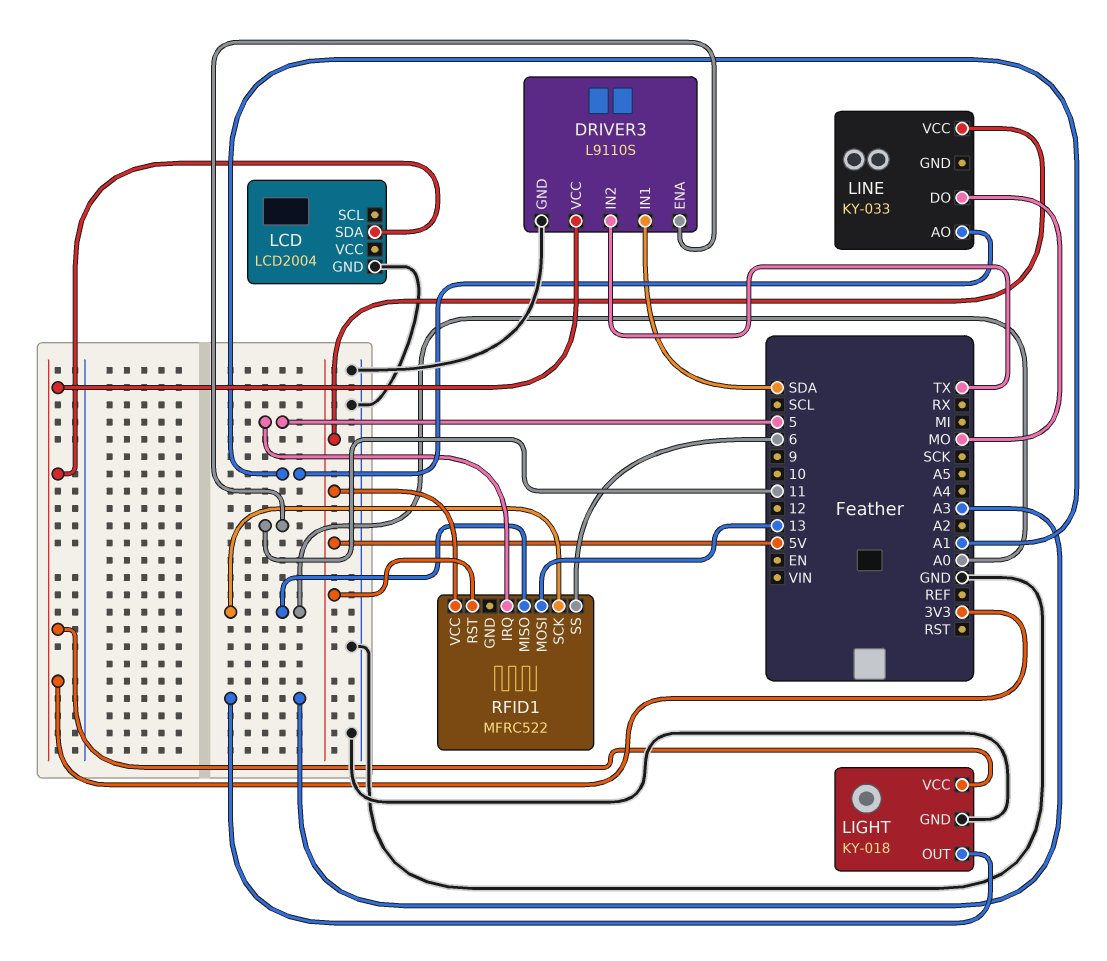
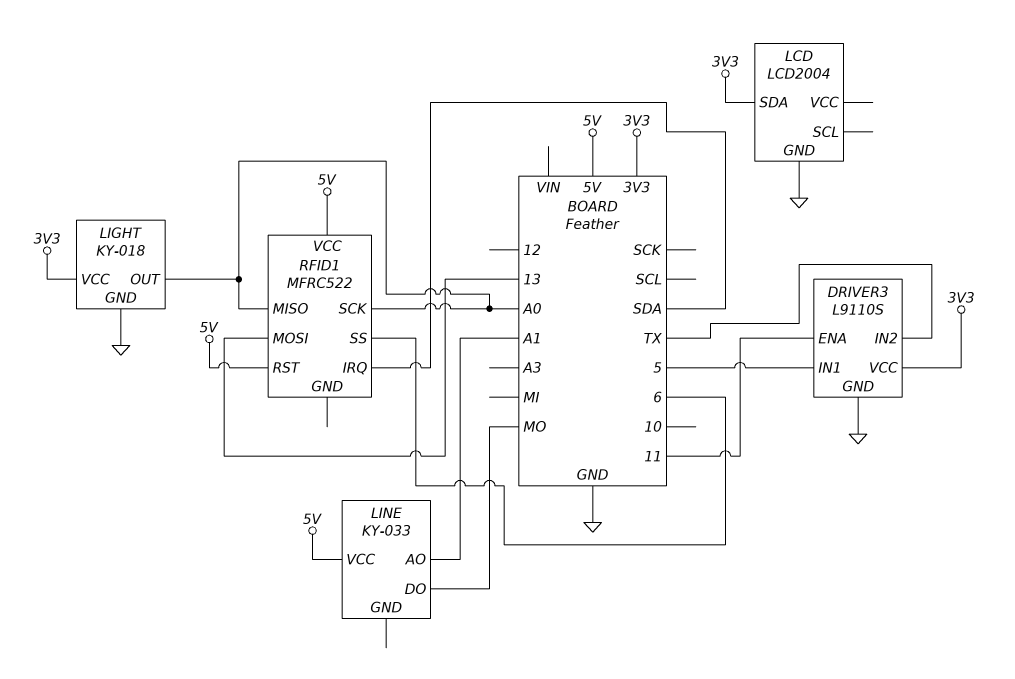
DRIVER3 pin IN1: SDA -> 5
LIGHT pin OUT: A3 -> A0
RFID1 pin IRQ: 5 -> SDA

